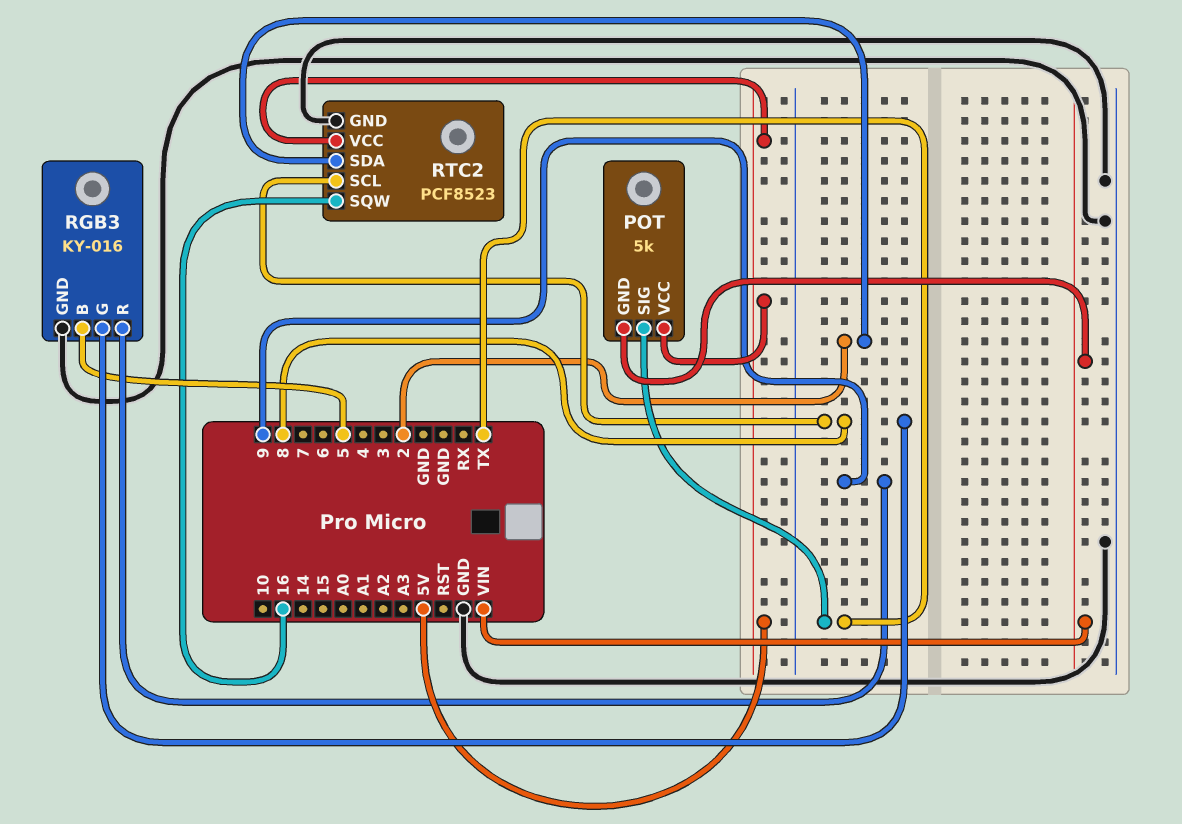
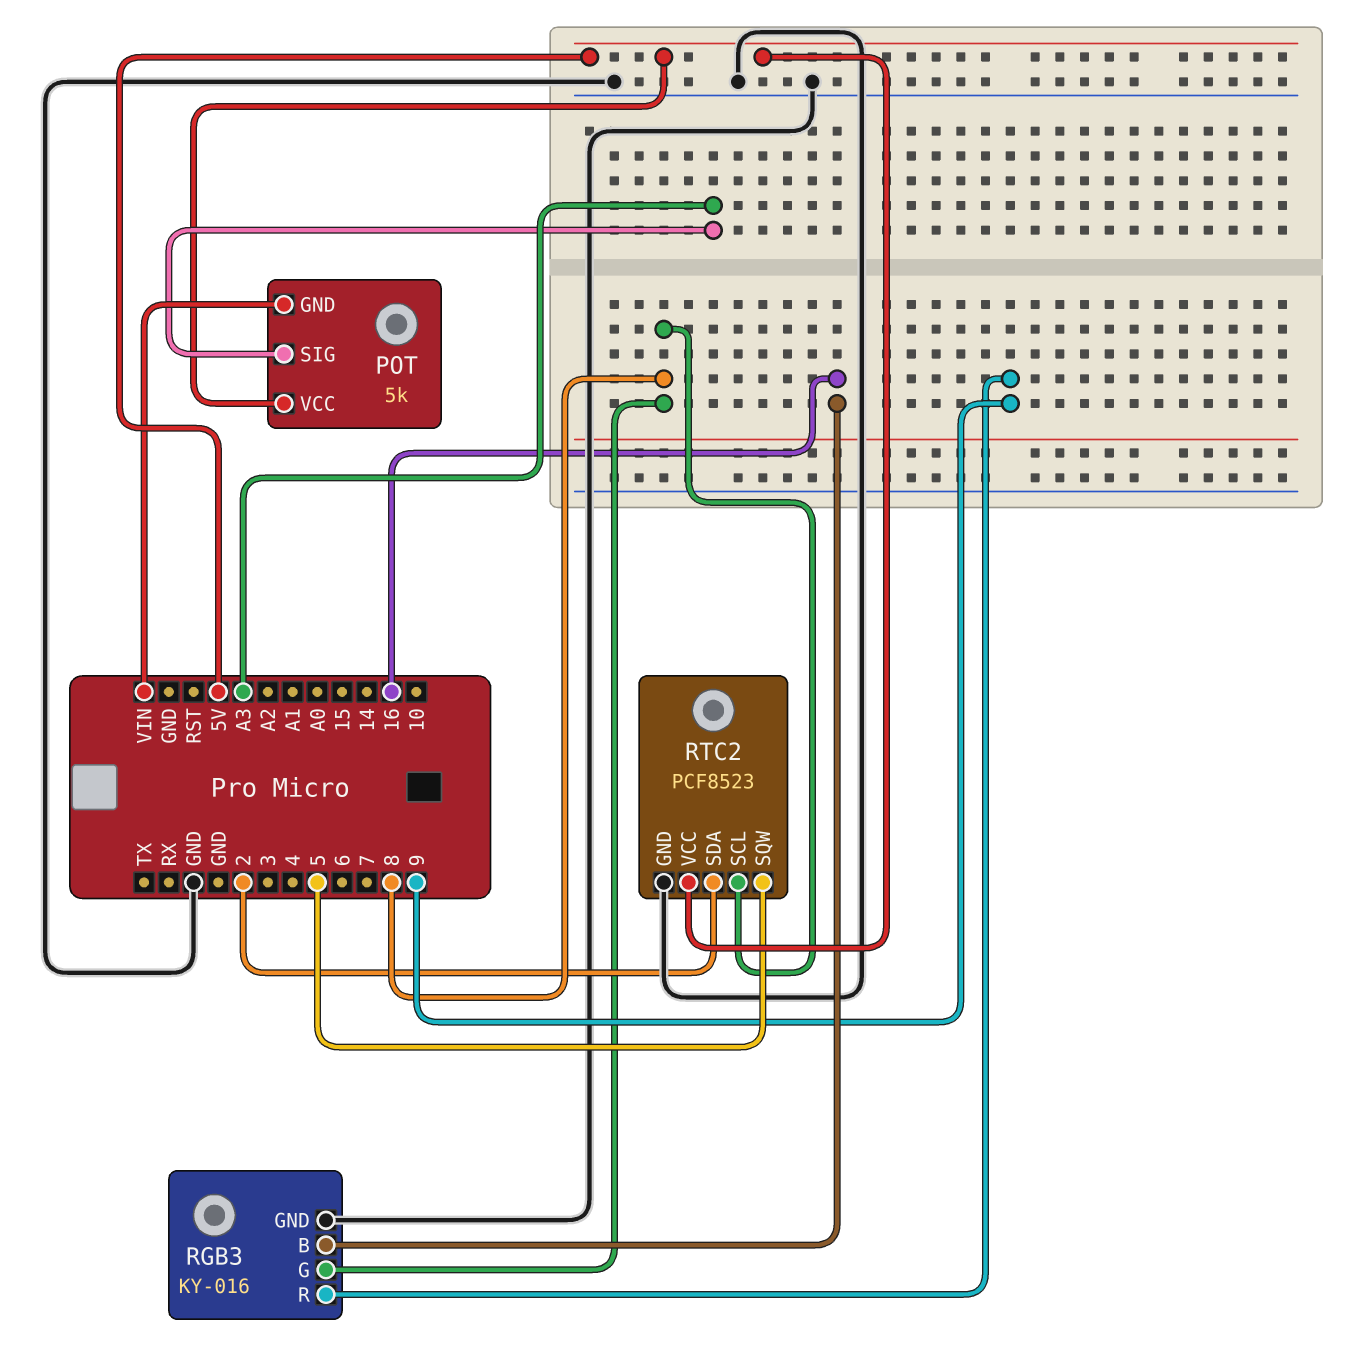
POT pin SIG: TX -> A3
RGB3 pin B: 5 -> 16
RTC2 pin SQW: 16 -> 5

